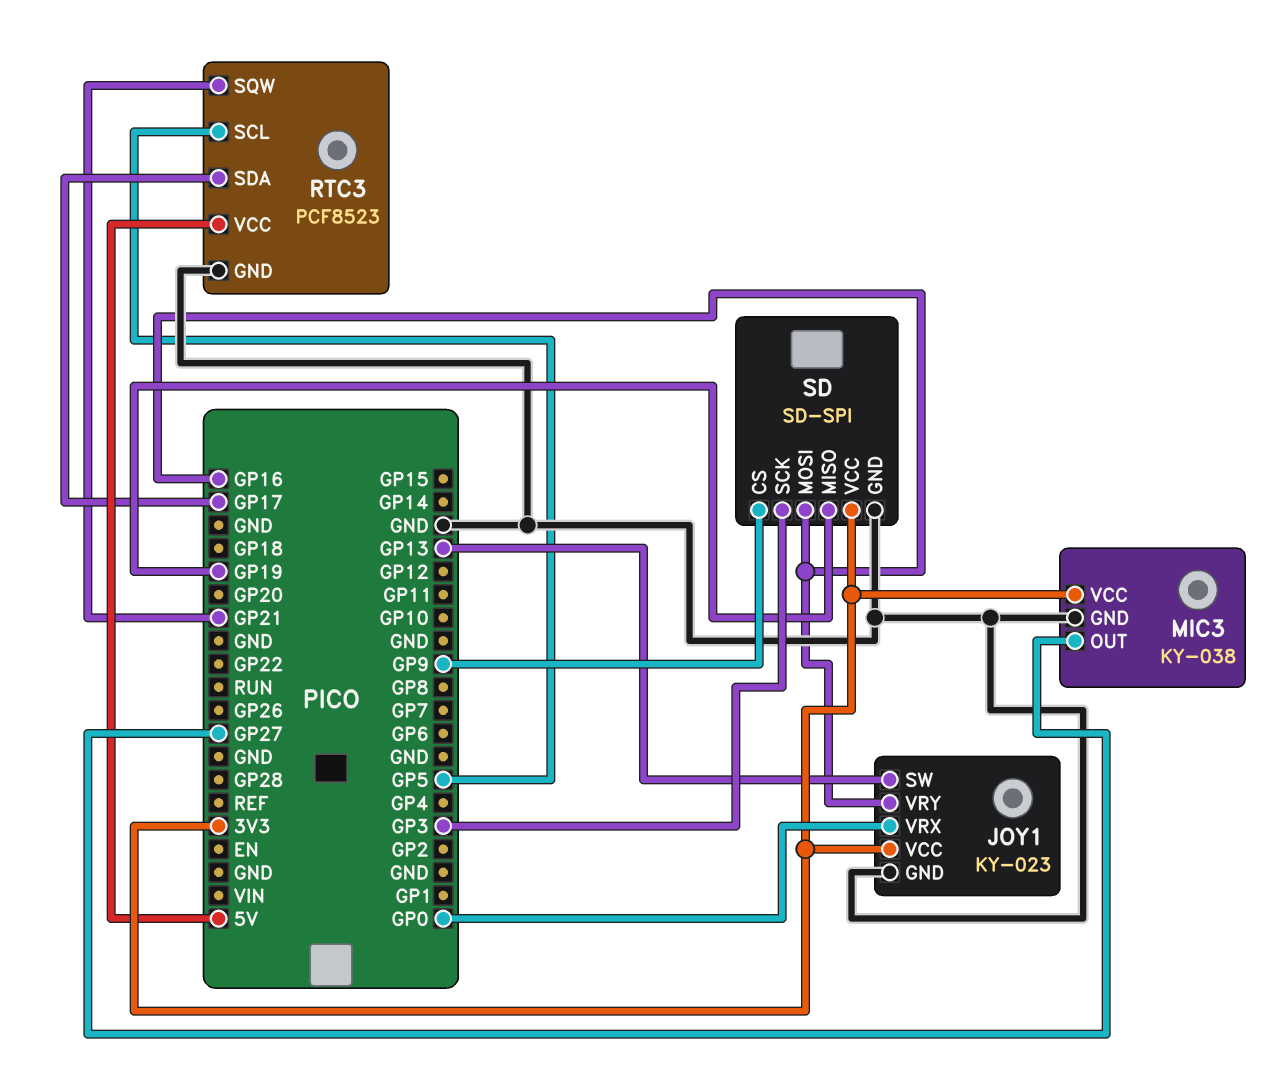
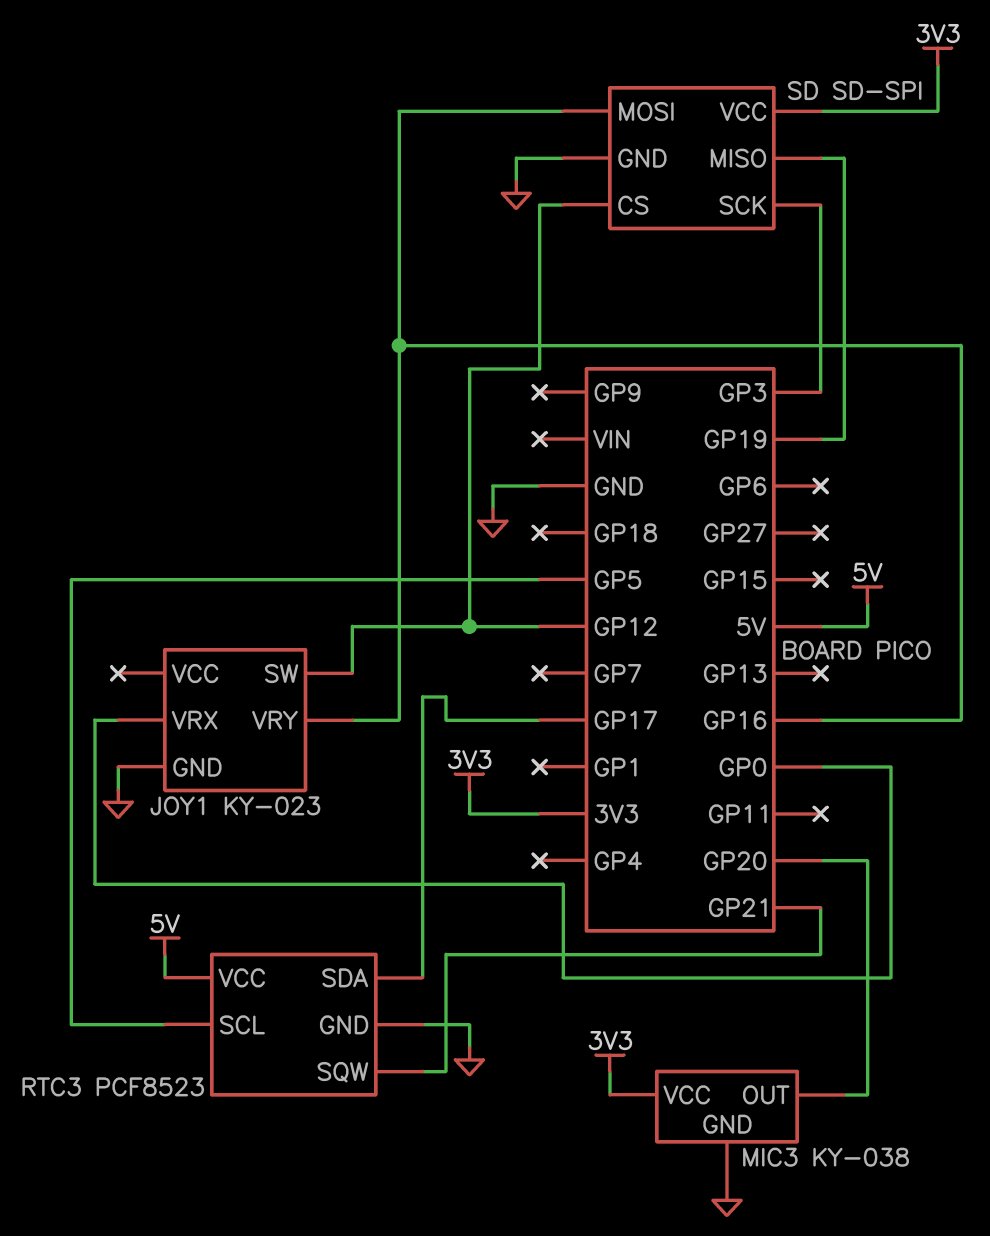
JOY1 pin SW: GP13 -> GP12
JOY1 pin VCC: 3V3 -> none
MIC3 pin OUT: GP27 -> GP20
SD pin CS: GP9 -> GP12

